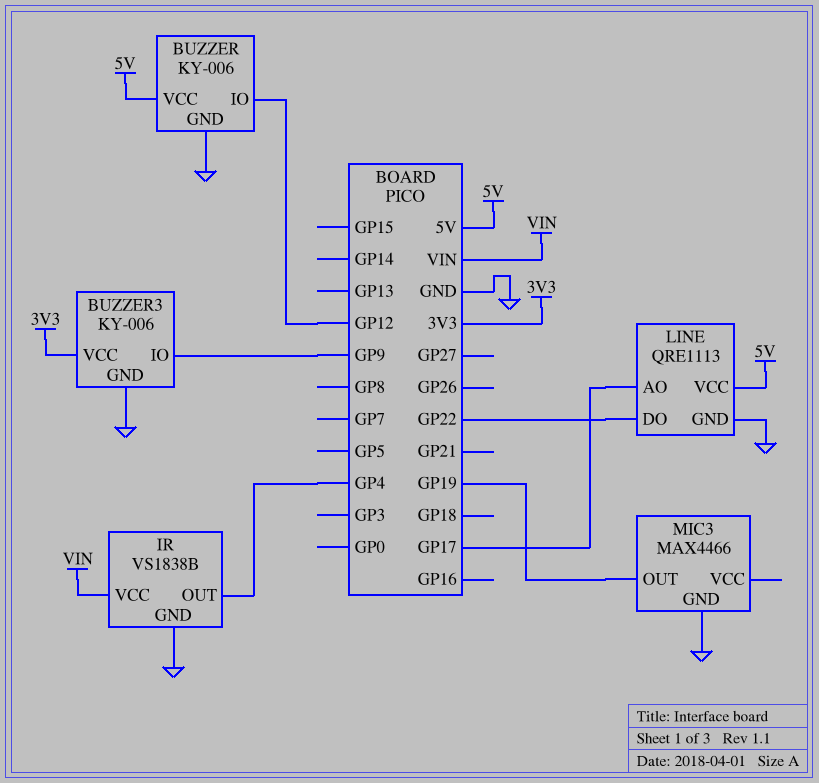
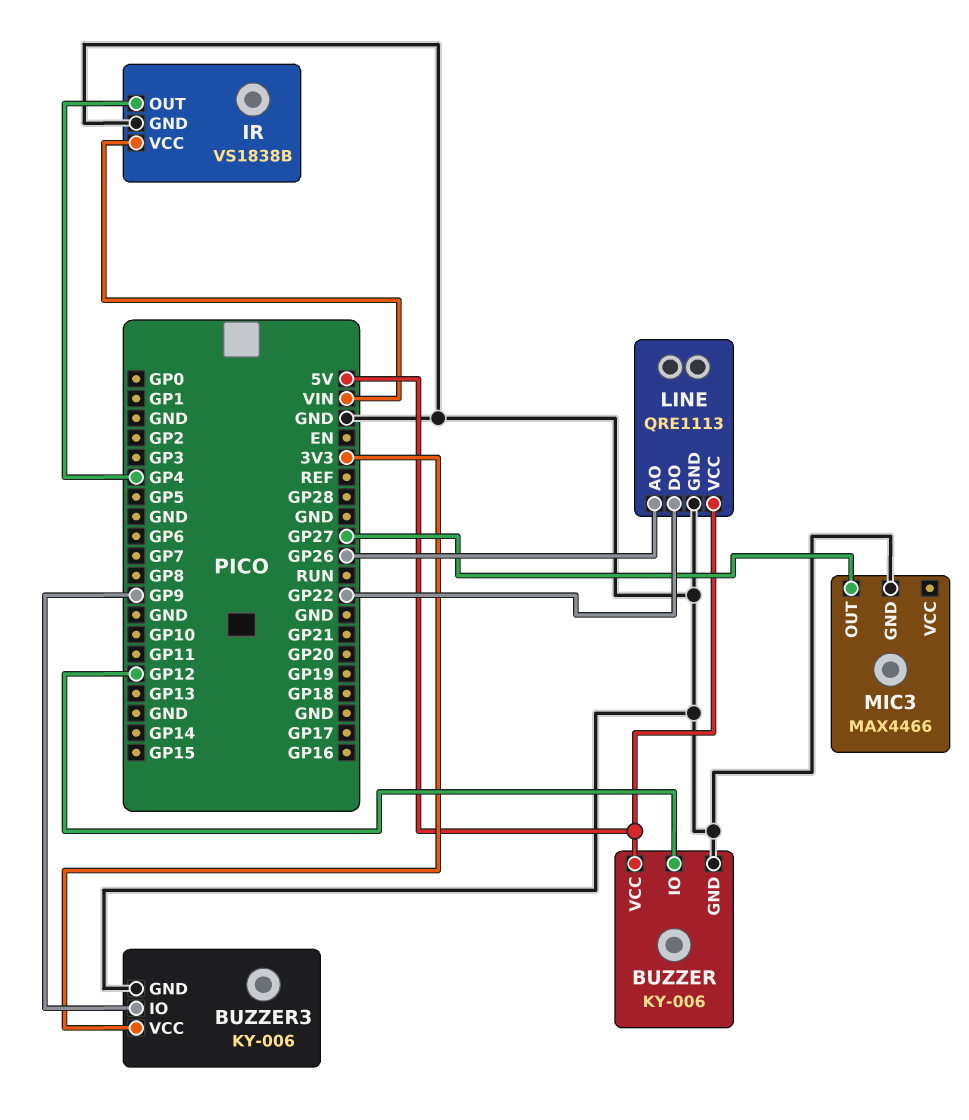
LINE pin AO: GP17 -> GP26
MIC3 pin OUT: GP19 -> GP27

